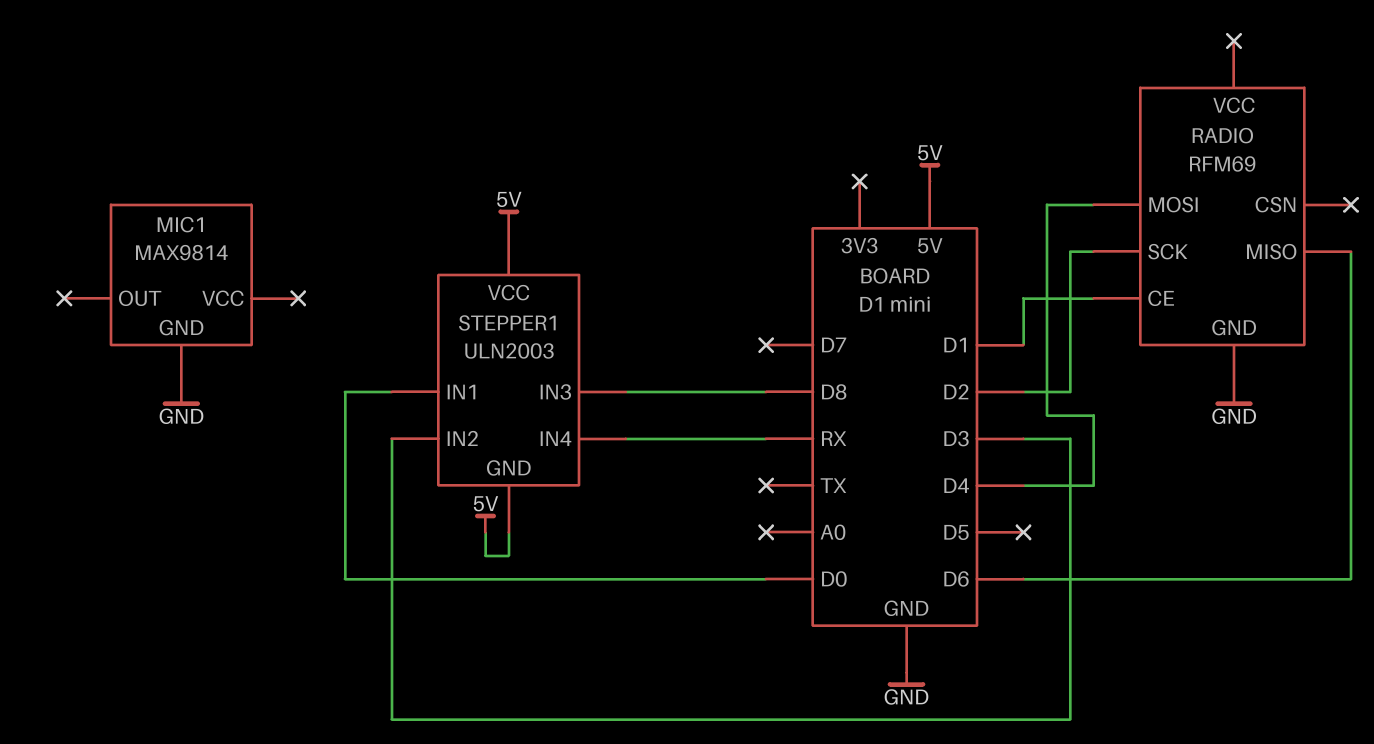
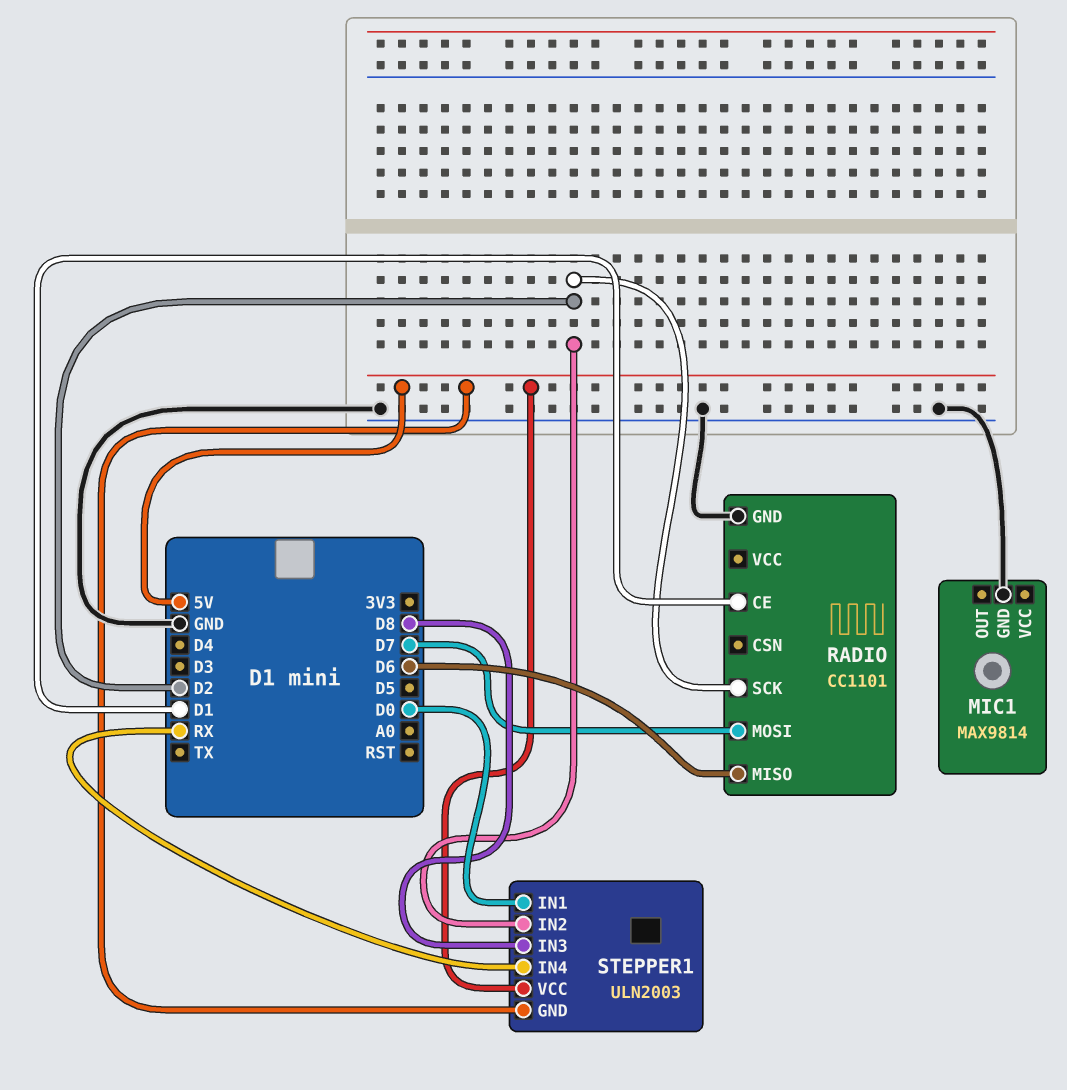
RADIO: RFM69 -> CC1101
RADIO pin MOSI: D4 -> D7
STEPPER1 pin IN2: D3 -> D2

